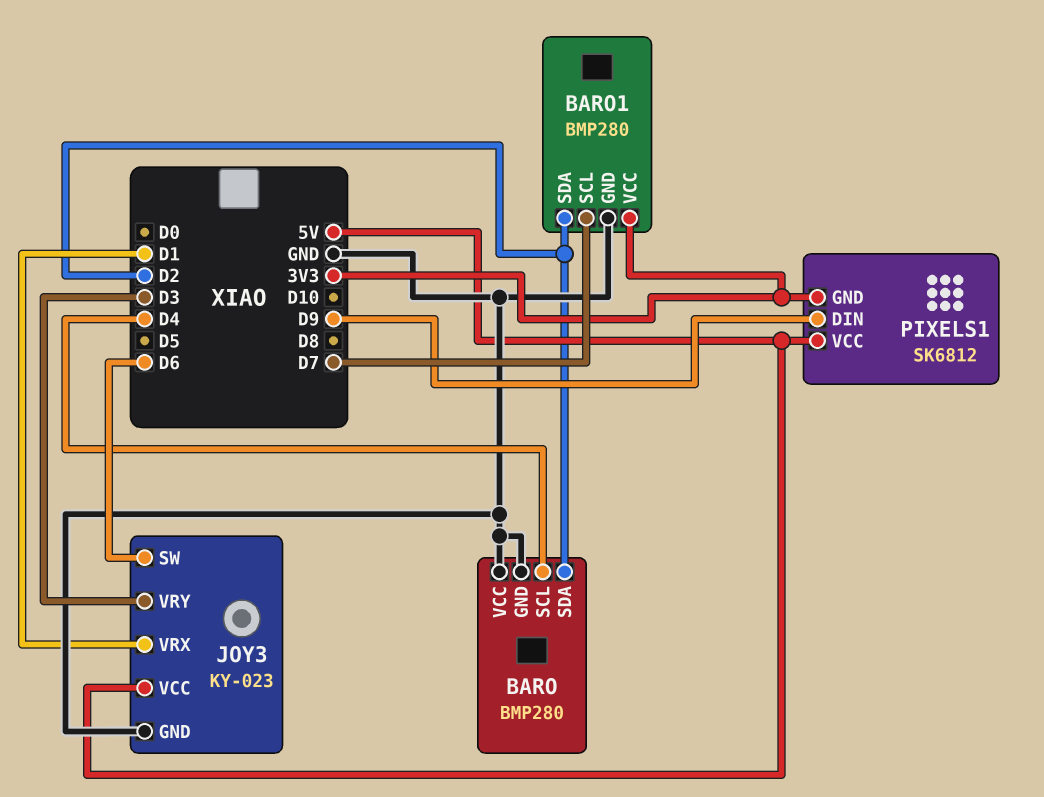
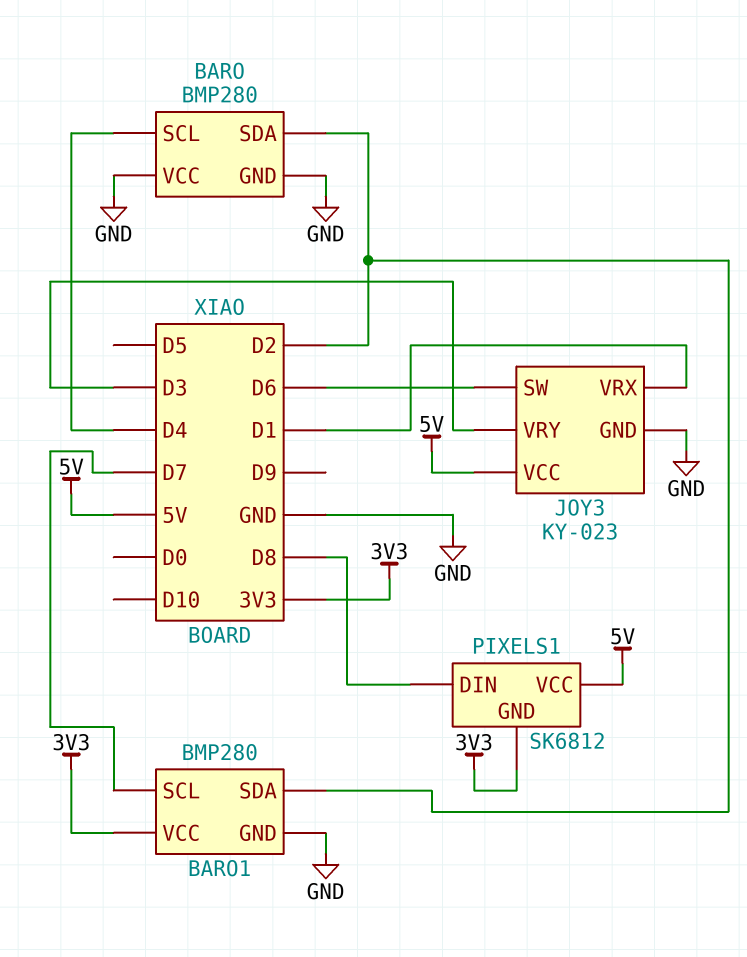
PIXELS1 pin DIN: D9 -> D8

